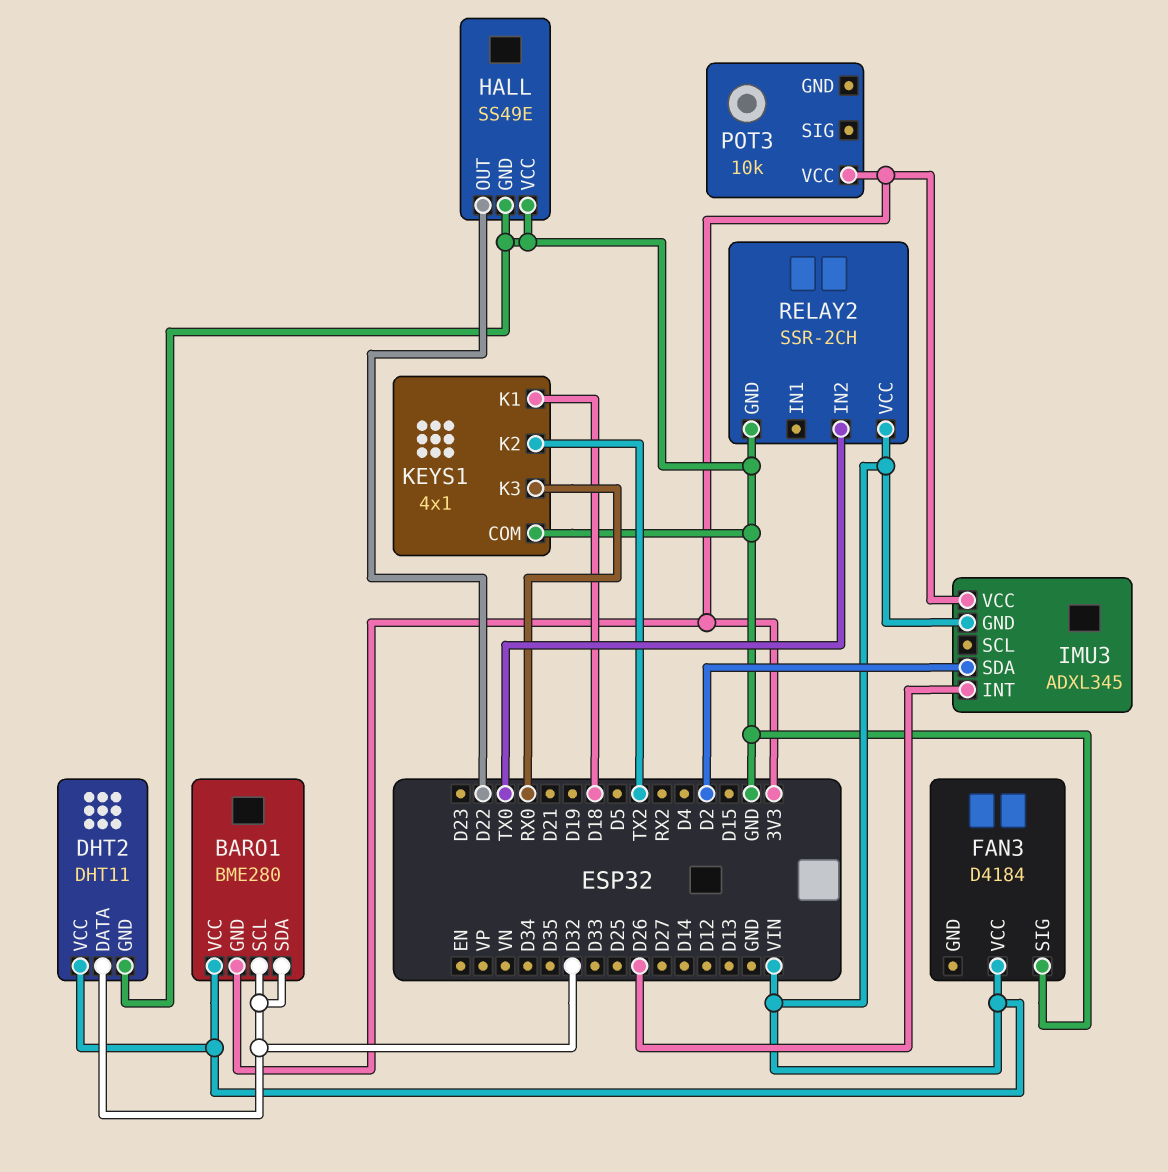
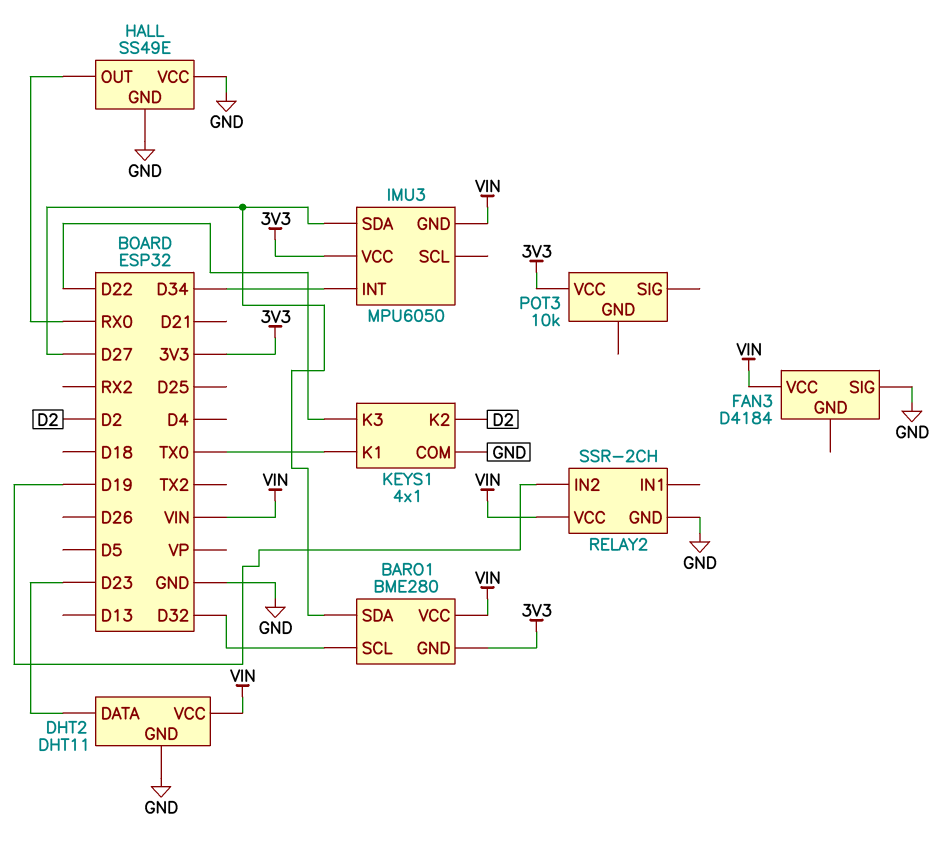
BARO1 pin SDA: D32 -> D27
DHT2 pin DATA: D32 -> D23
HALL pin OUT: D22 -> RX0
IMU3: ADXL345 -> MPU6050
IMU3 pin INT: D26 -> D34
IMU3 pin SDA: D2 -> D27
KEYS1 pin K1: D18 -> TX0
KEYS1 pin K2: TX2 -> D2
KEYS1 pin K3: RX0 -> D22
RELAY2 pin IN2: TX0 -> D19

